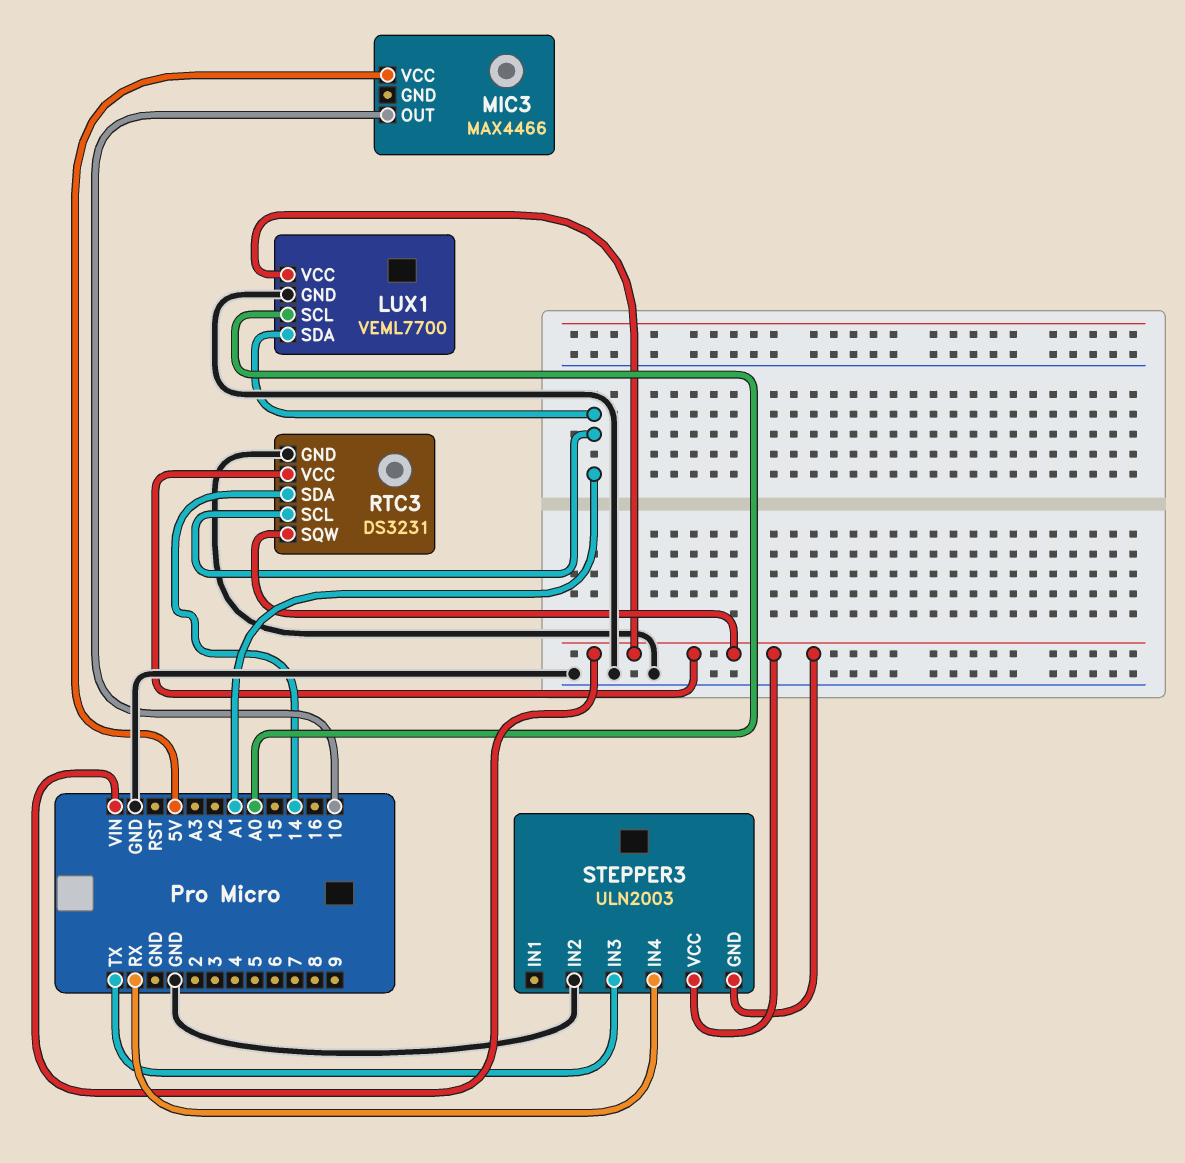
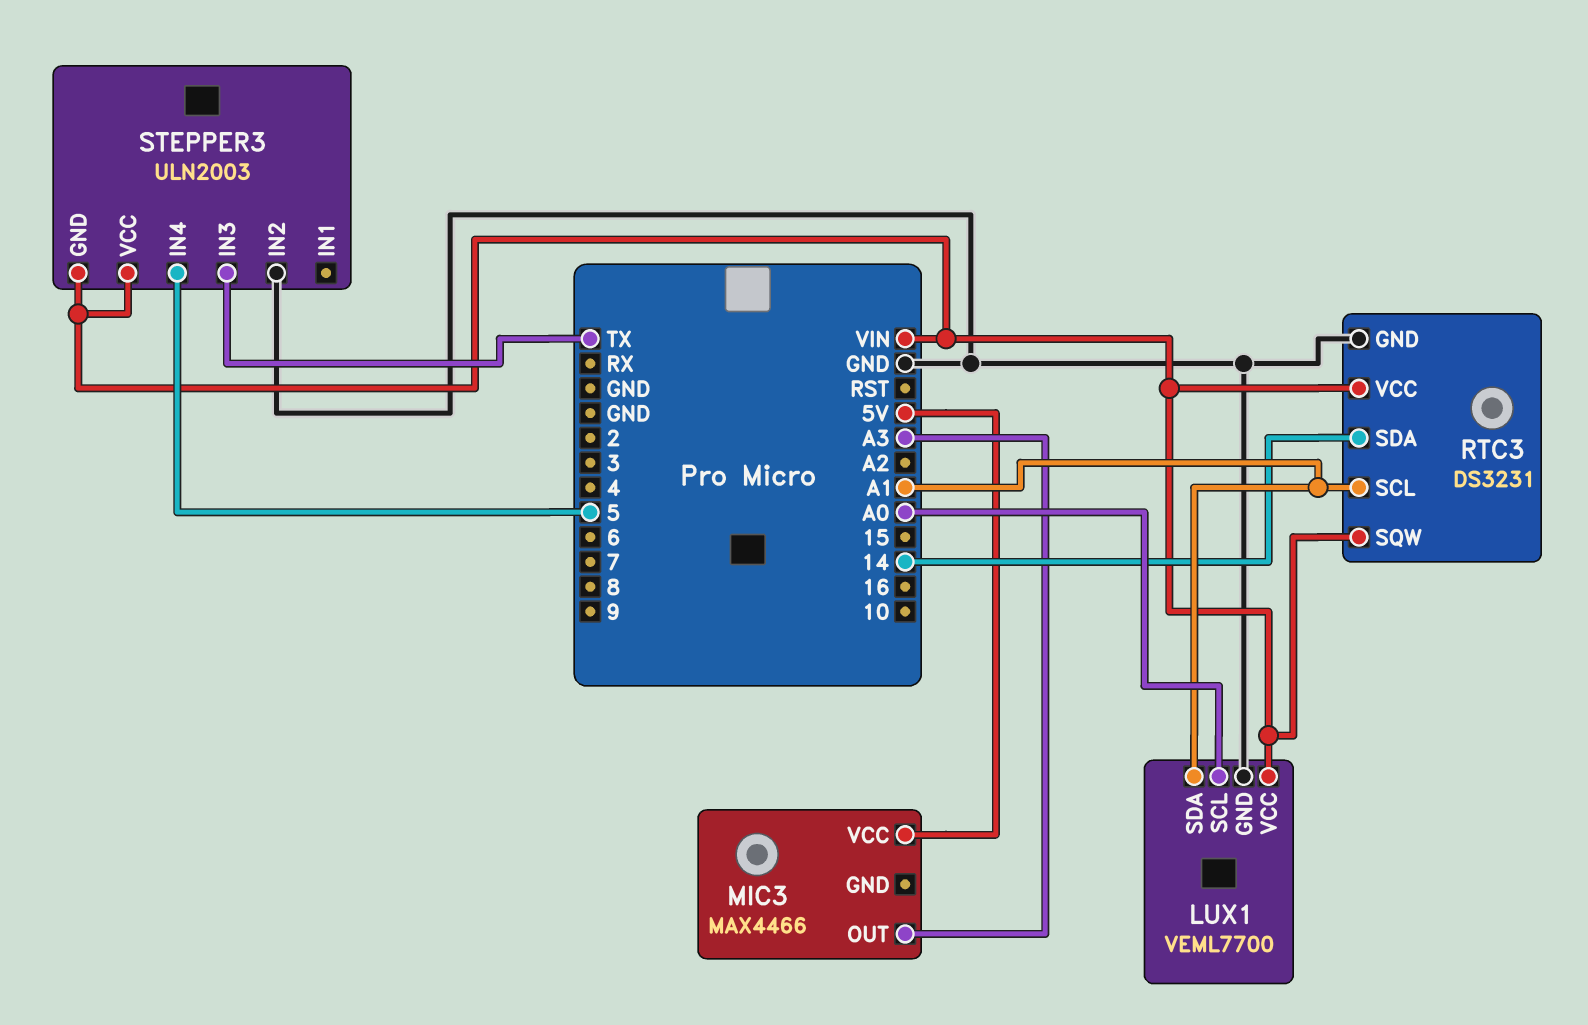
MIC3 pin OUT: 10 -> A3
STEPPER3 pin IN4: RX -> 5

